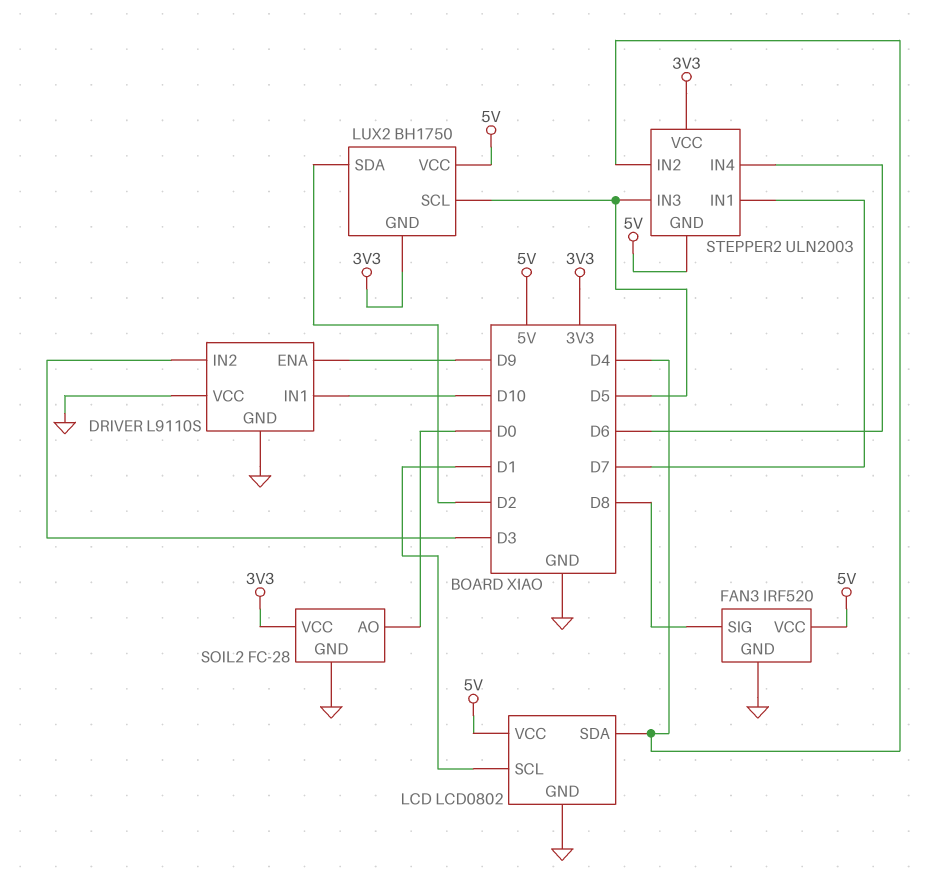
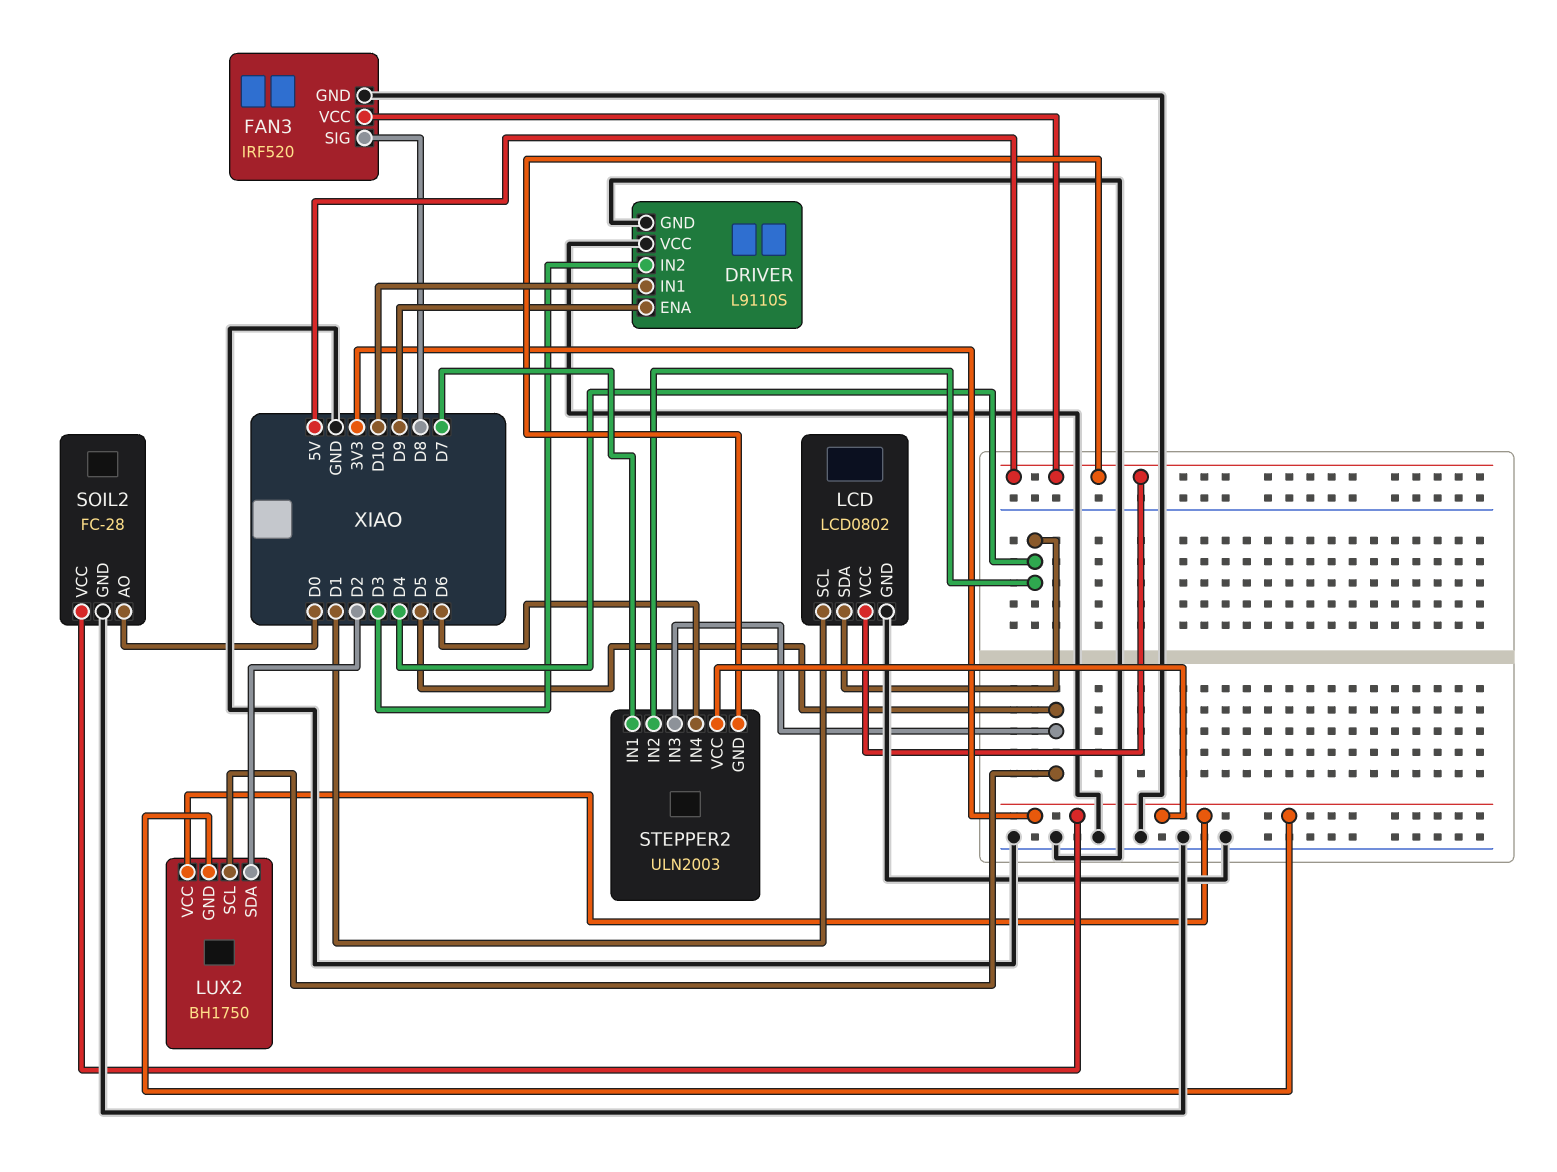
LUX2 pin VCC: 5V -> 3V3

